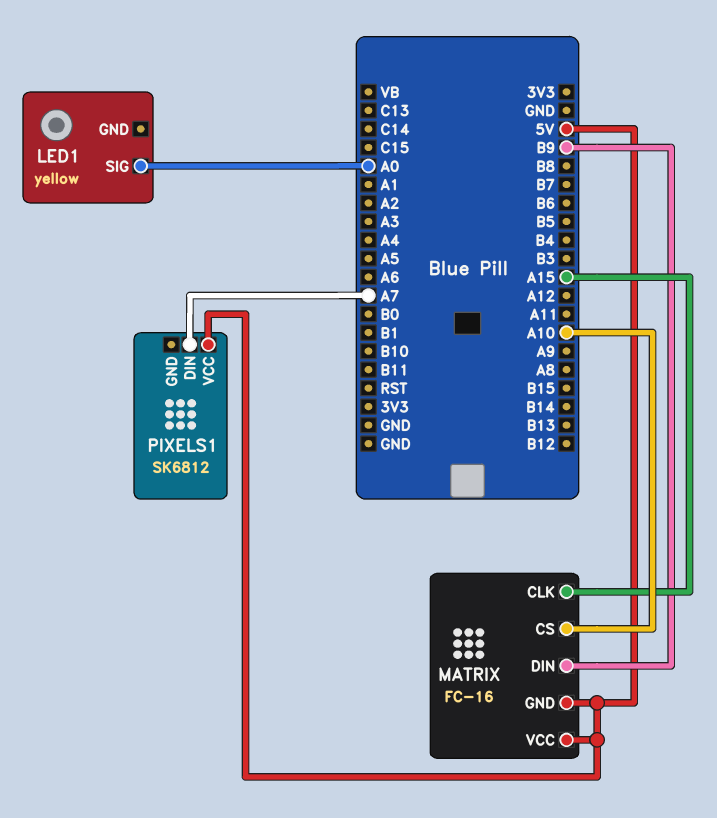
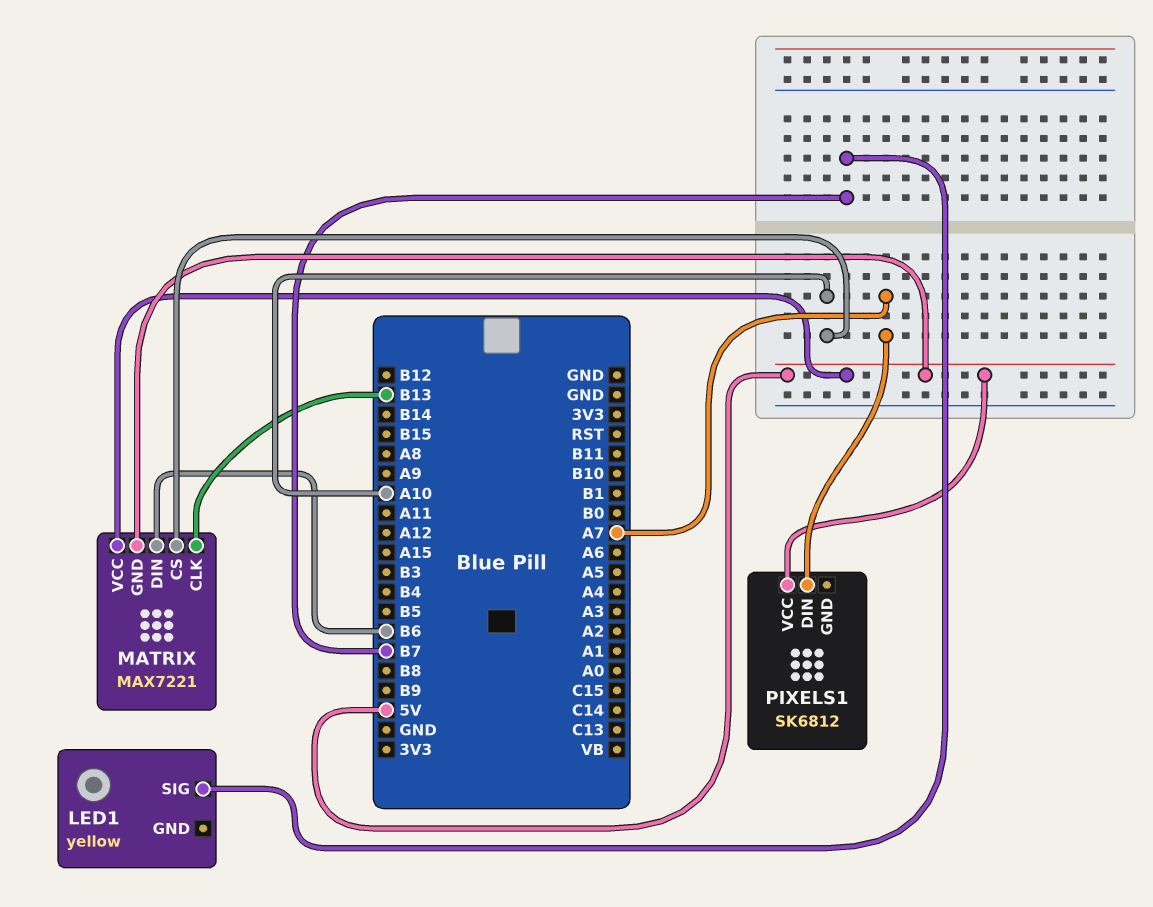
LED1 pin SIG: A0 -> B7
MATRIX: FC-16 -> MAX7221
MATRIX pin CLK: A15 -> B13
MATRIX pin DIN: B9 -> B6

